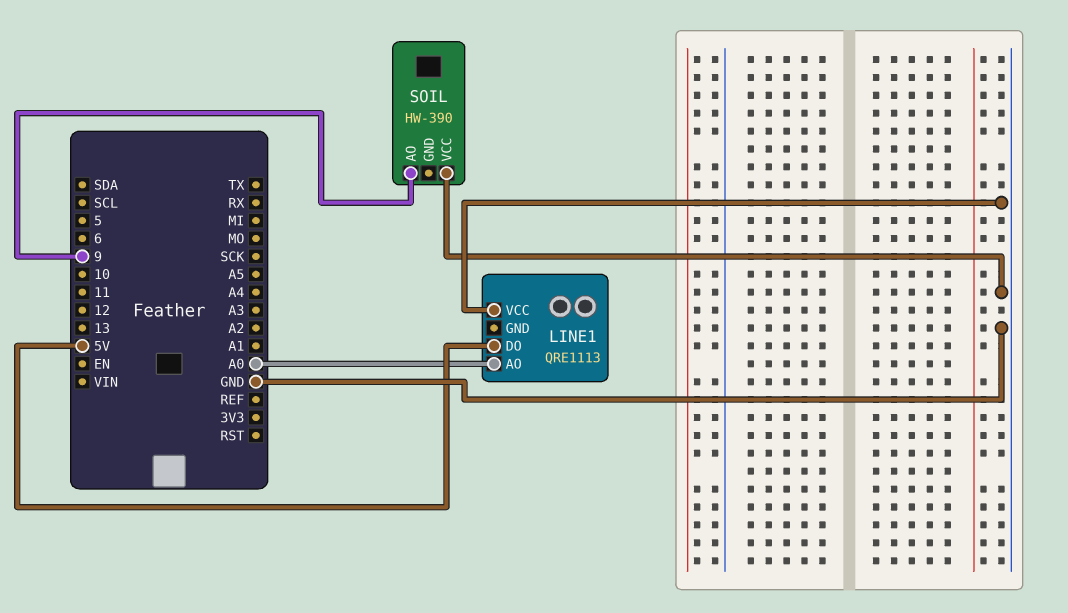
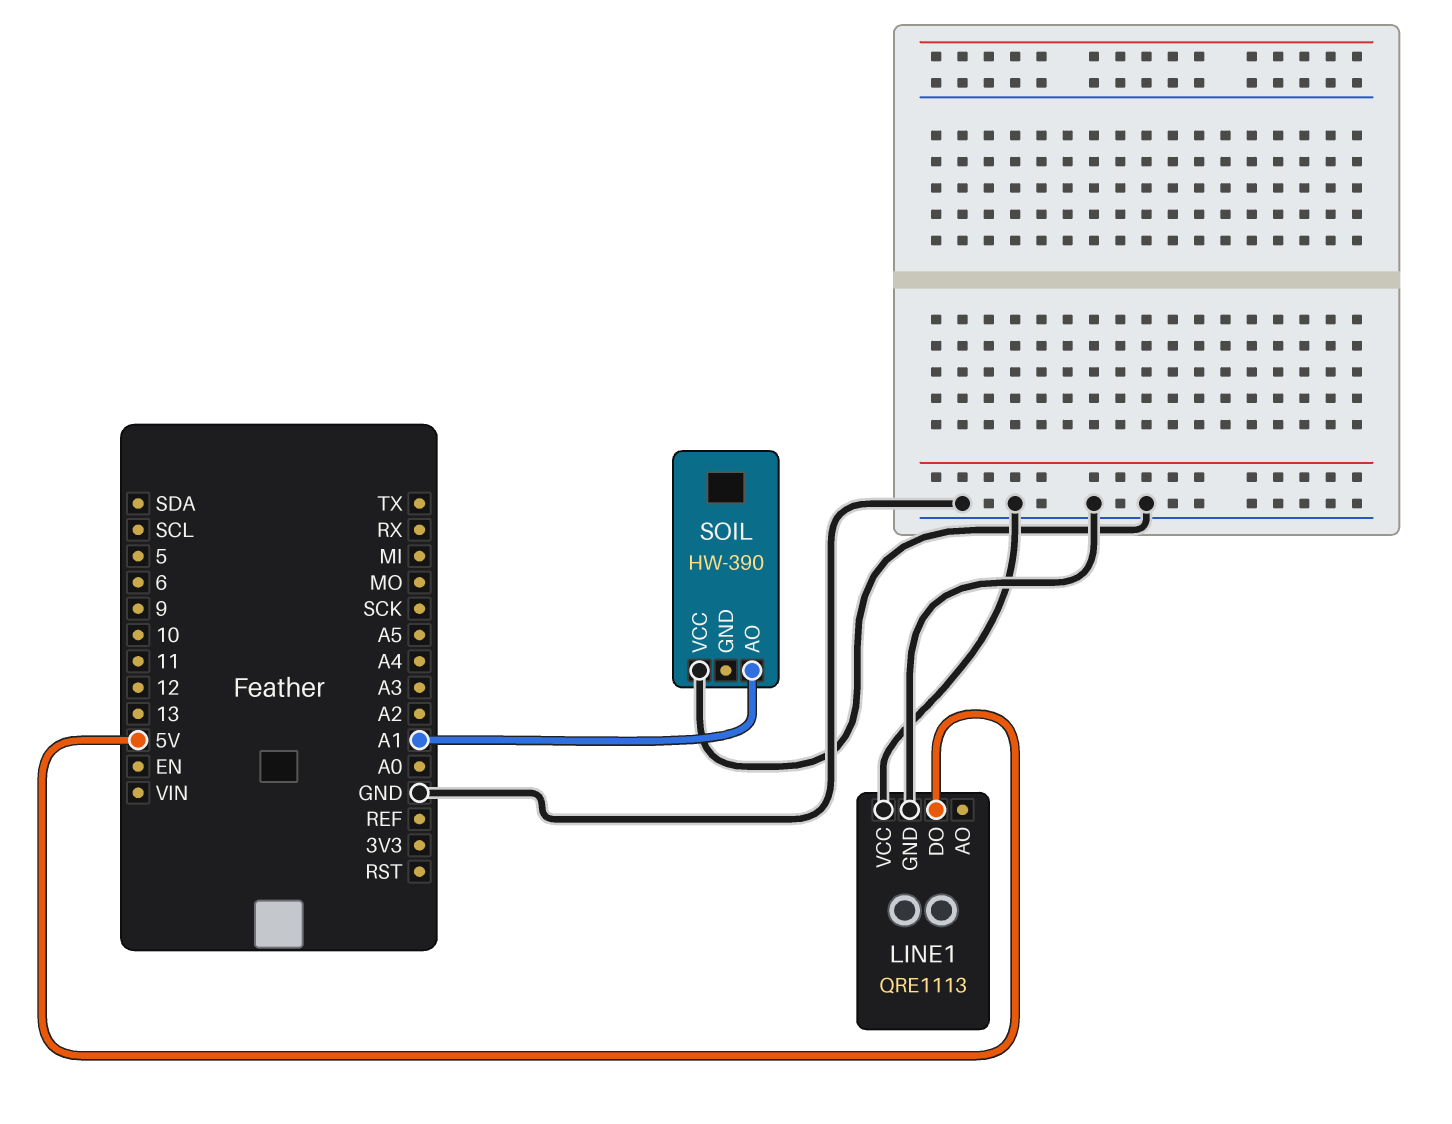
LINE1 pin AO: A0 -> none
LINE1 pin GND: none -> GND
SOIL pin AO: 9 -> A1

